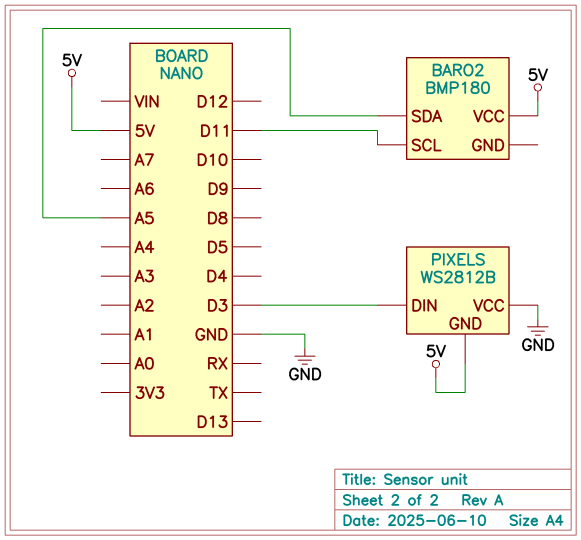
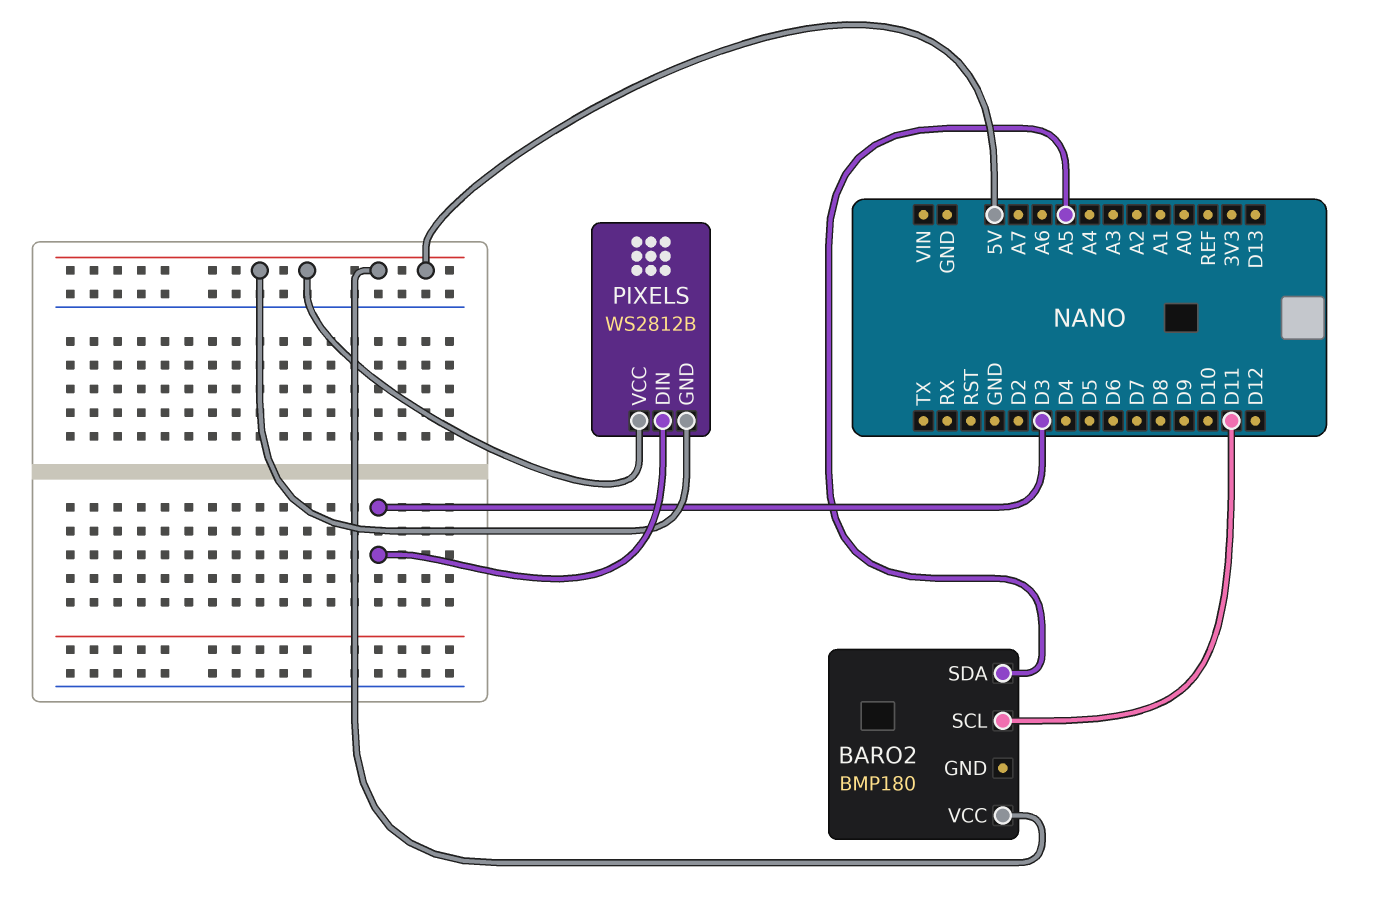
PIXELS pin VCC: GND -> 5V

